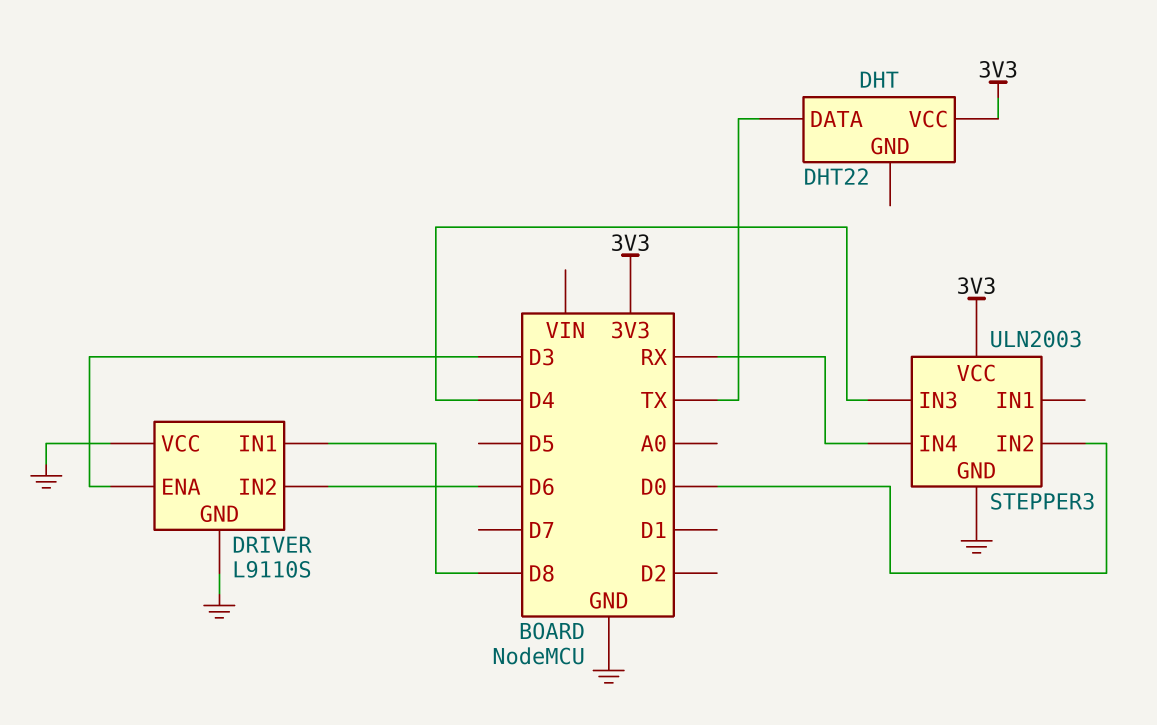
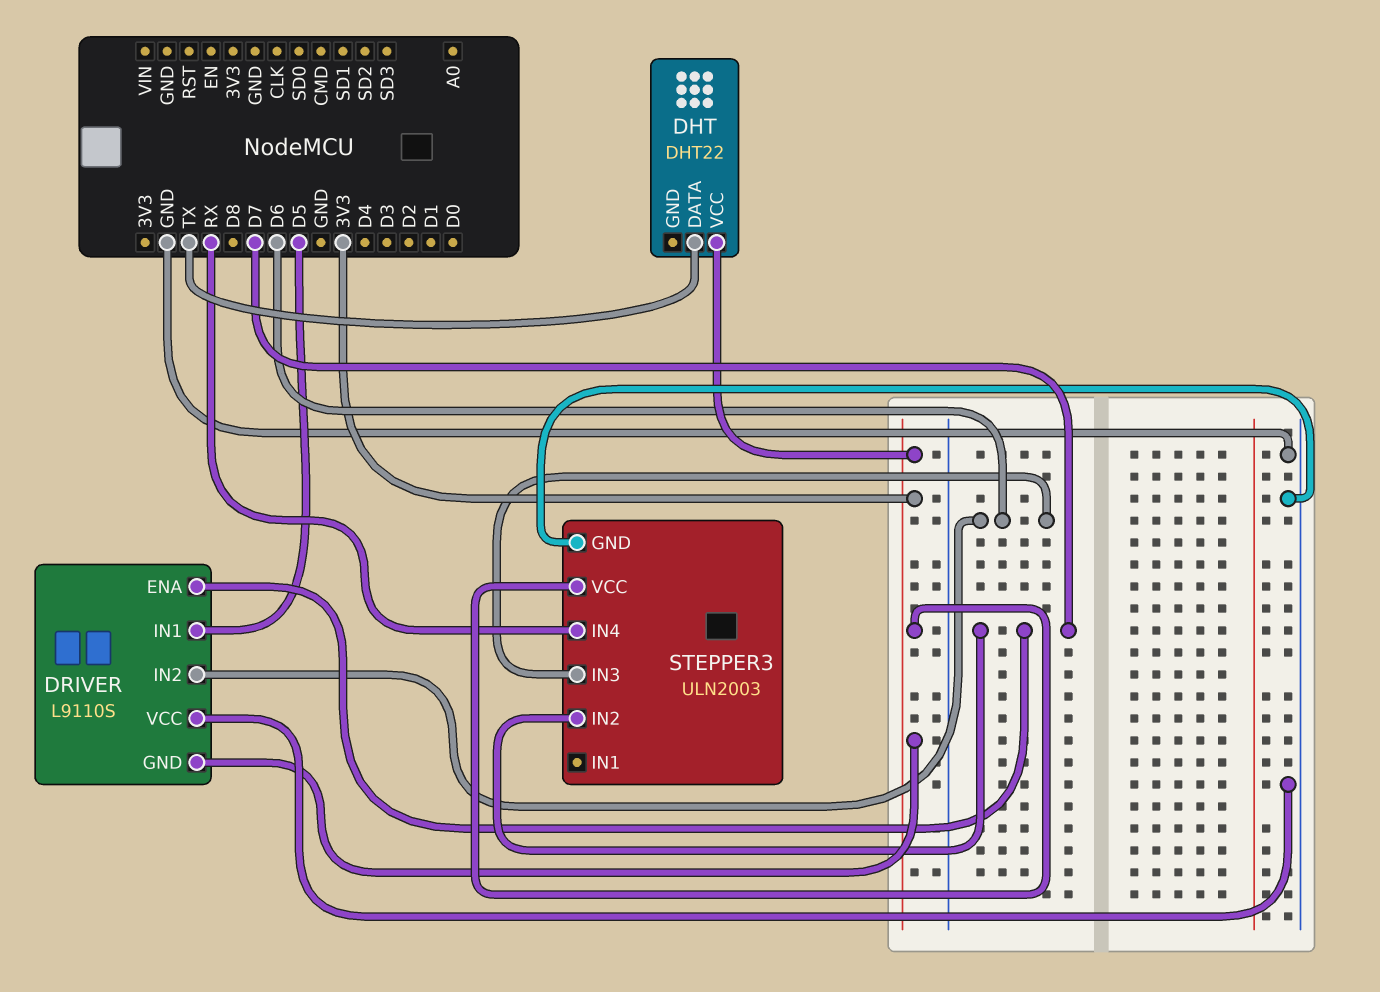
DRIVER pin ENA: D3 -> D7
DRIVER pin GND: GND -> 3V3
DRIVER pin IN1: D8 -> D5
STEPPER3 pin IN2: D0 -> D7
STEPPER3 pin IN3: D4 -> D6

